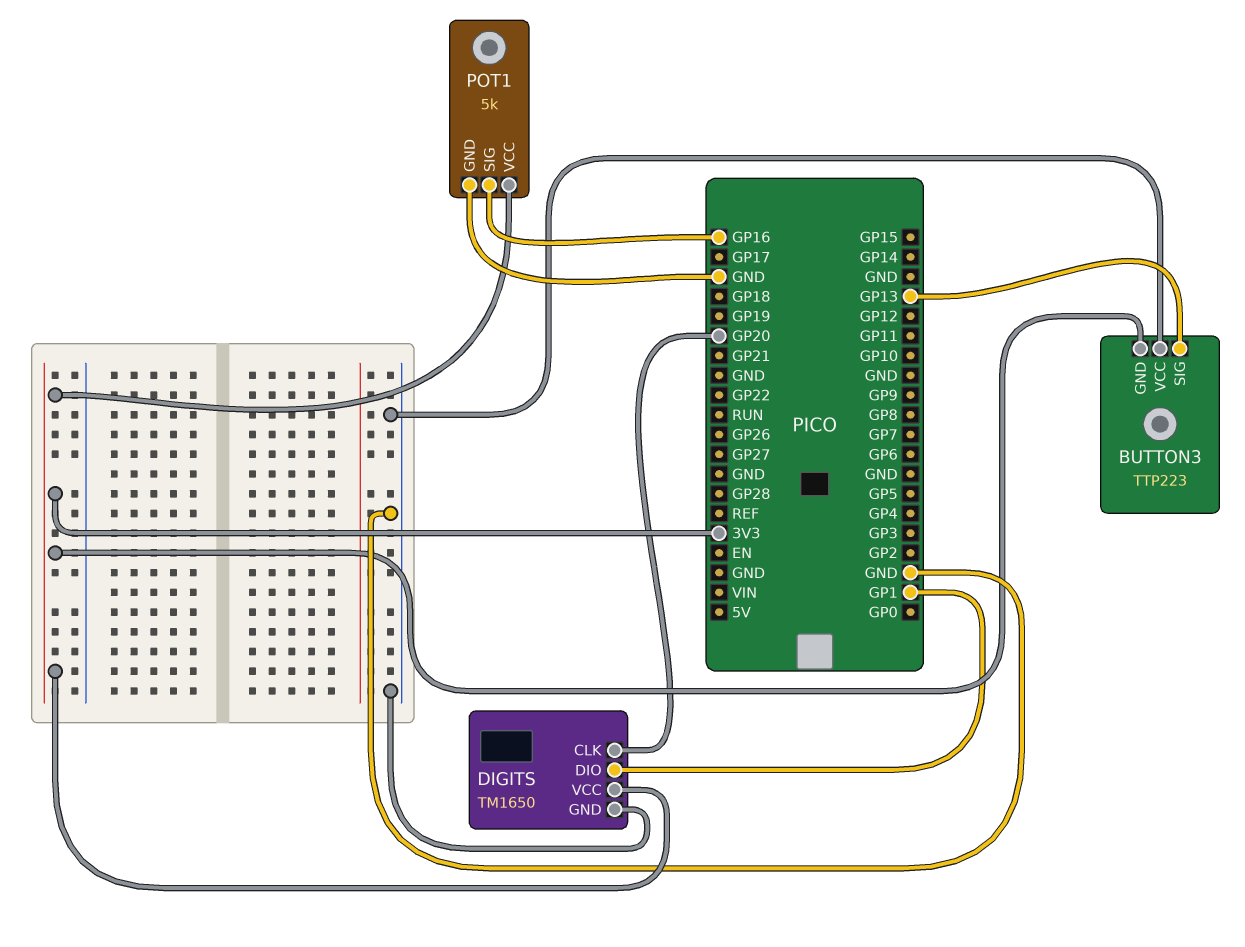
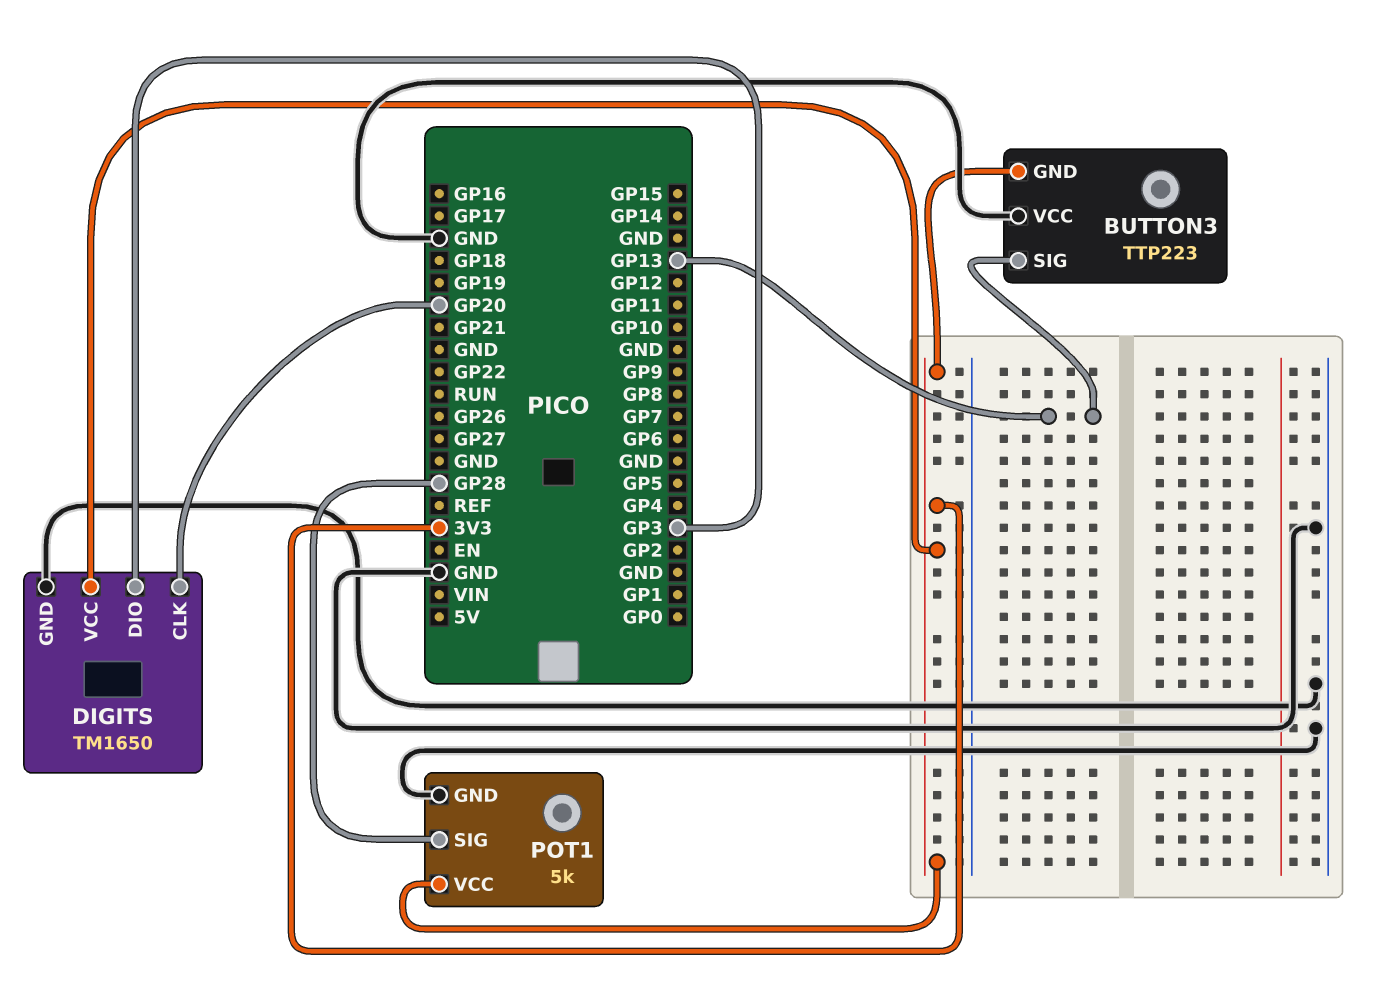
DIGITS pin DIO: GP1 -> GP3
POT1 pin SIG: GP16 -> GP28

